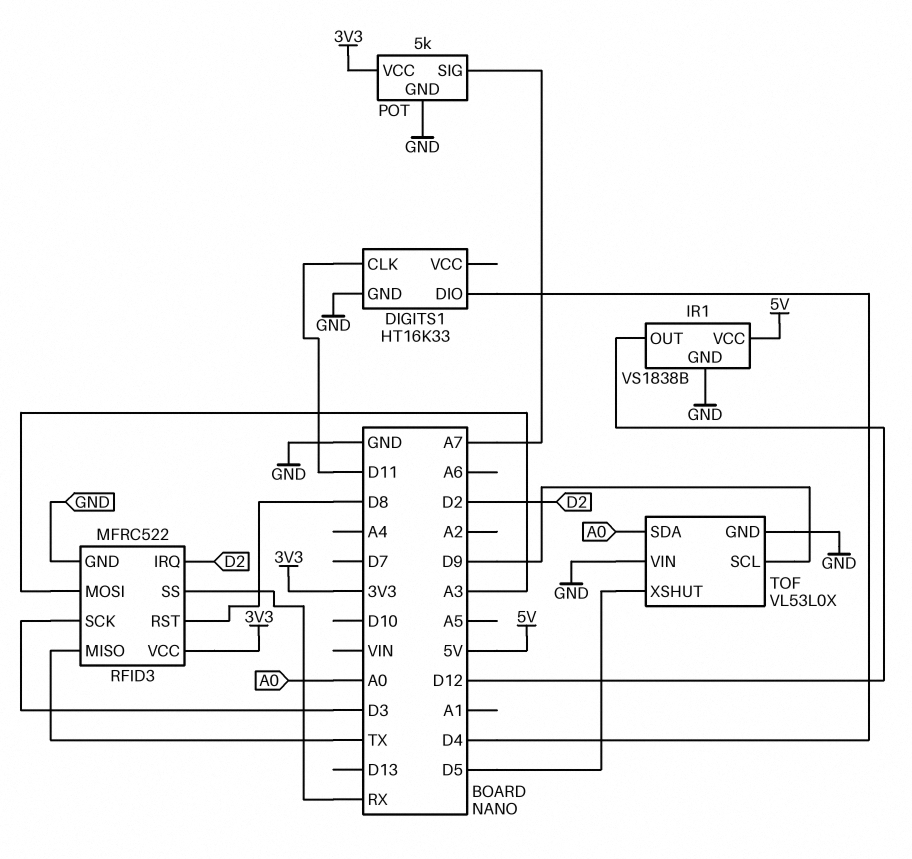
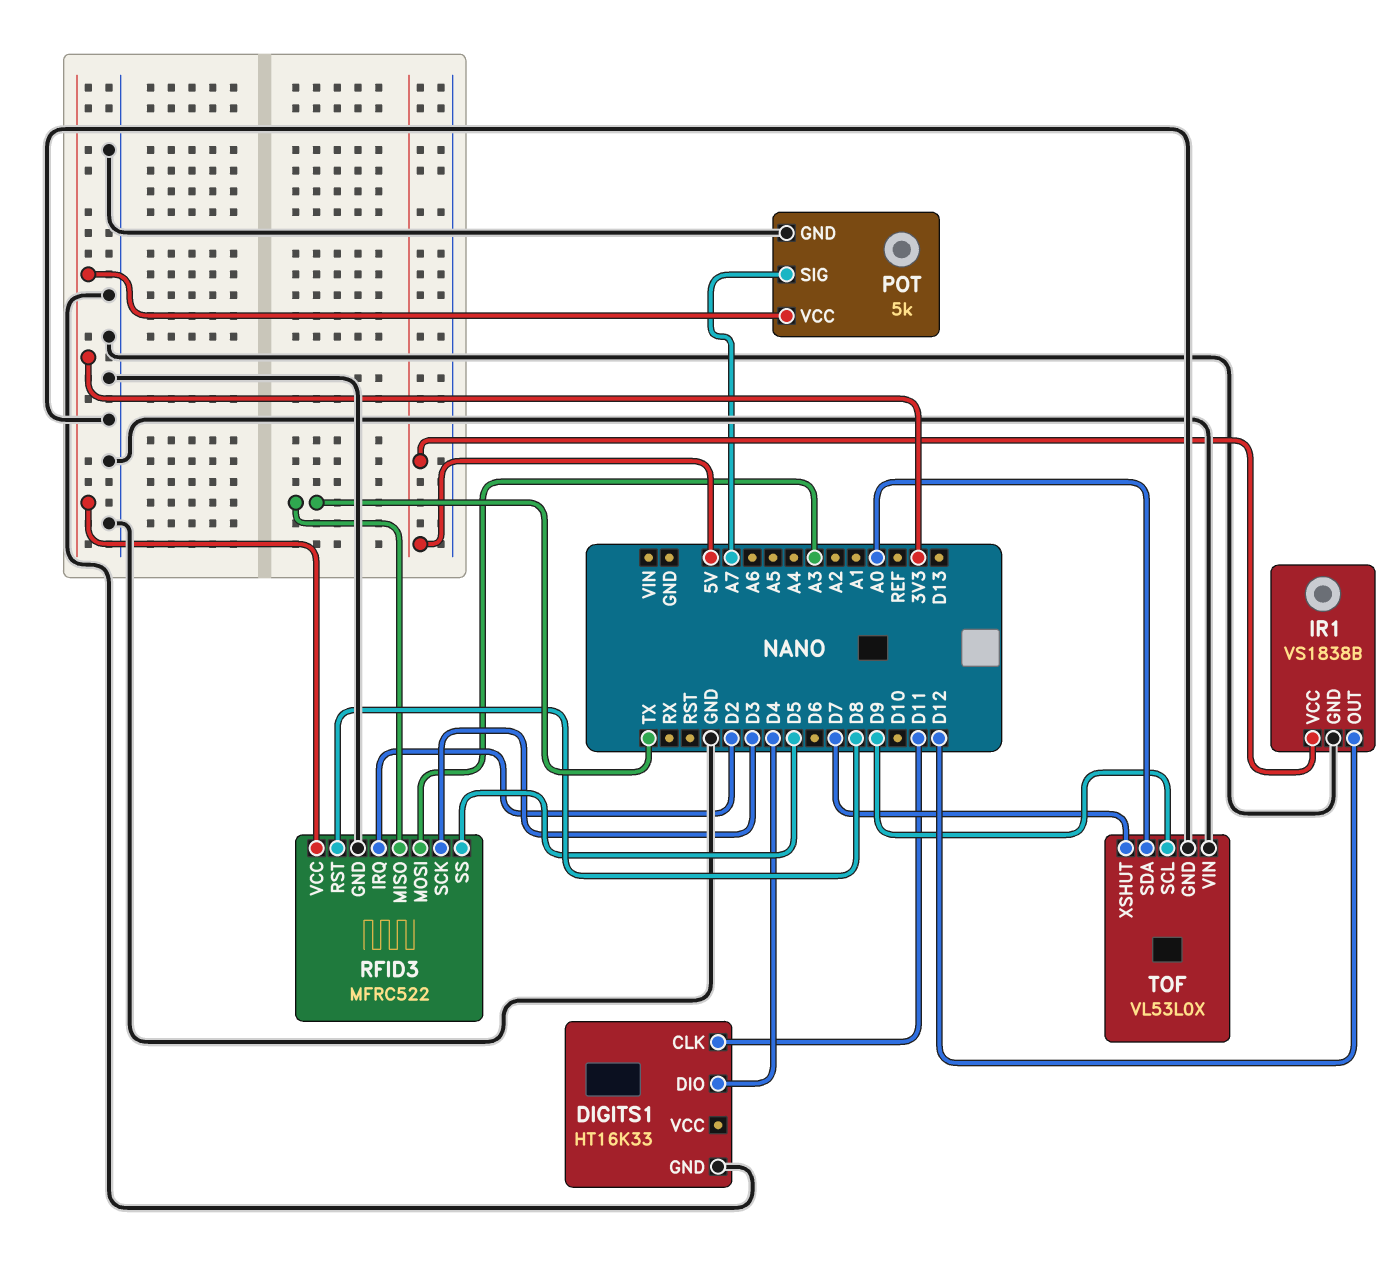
RFID3 pin SS: RX -> D5
TOF pin XSHUT: D5 -> D7

